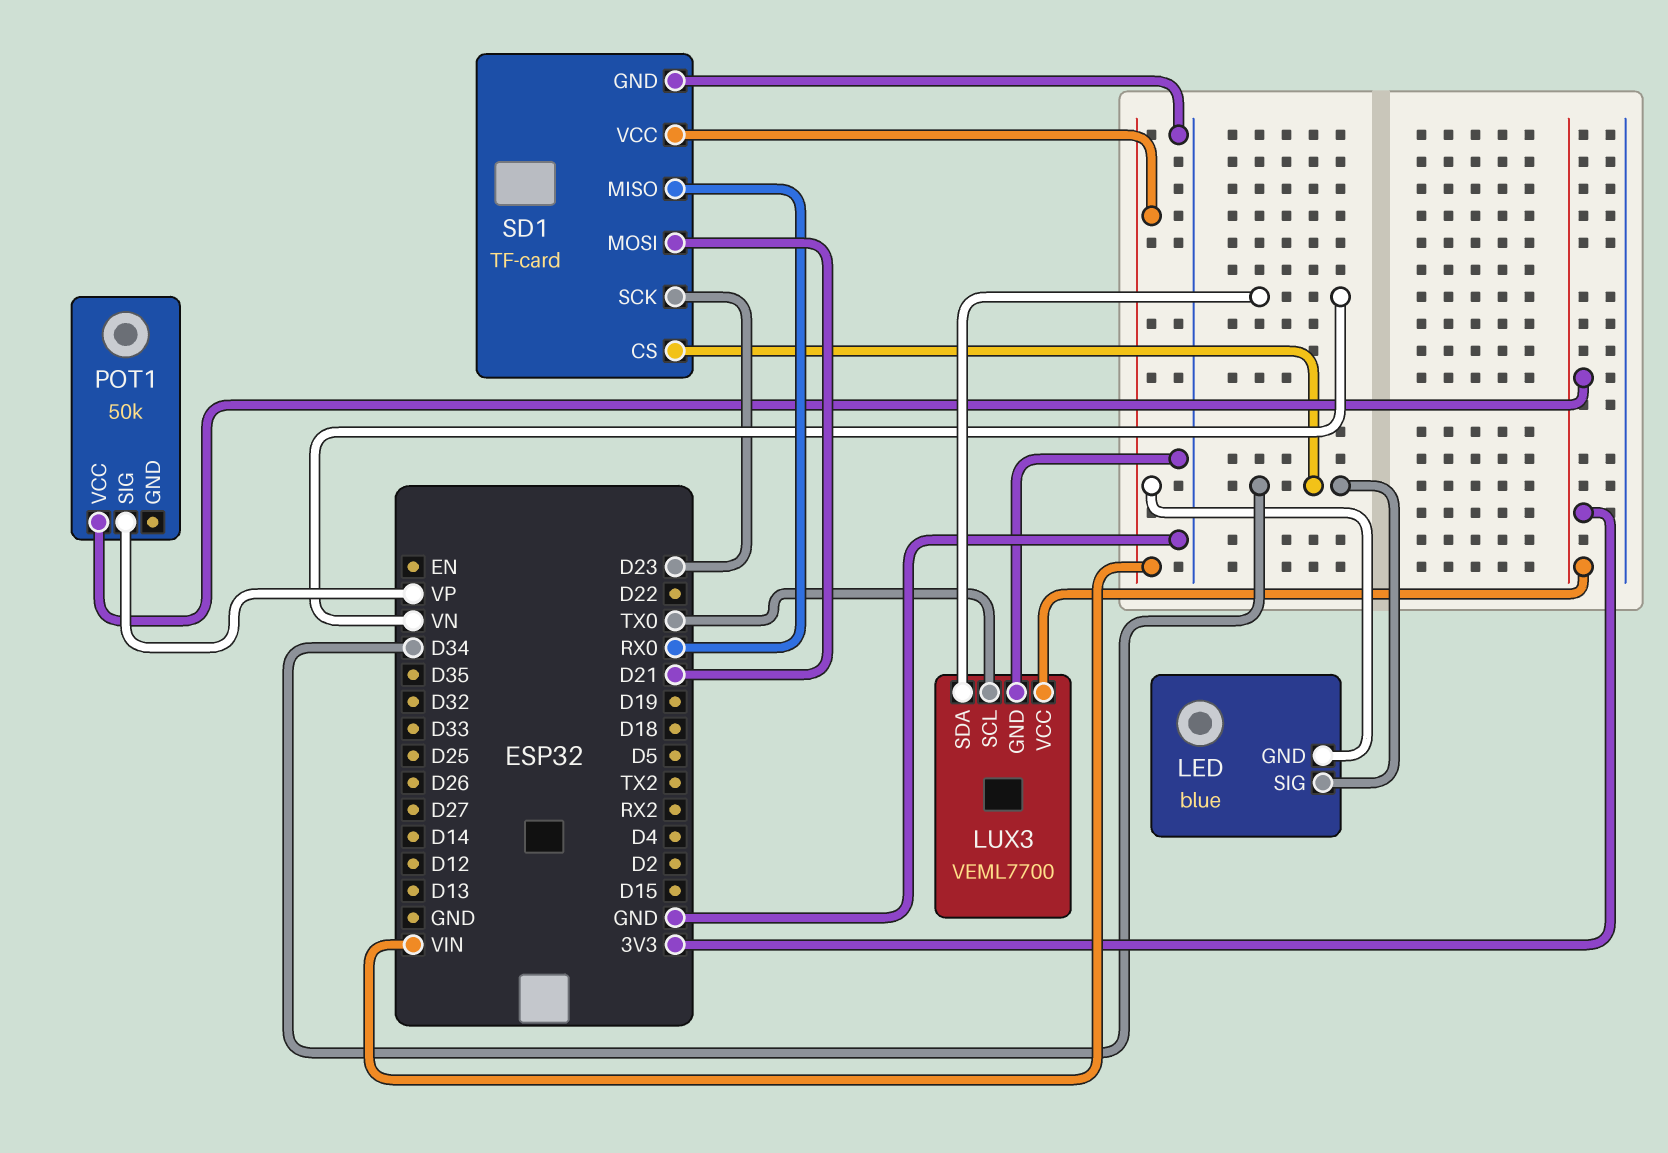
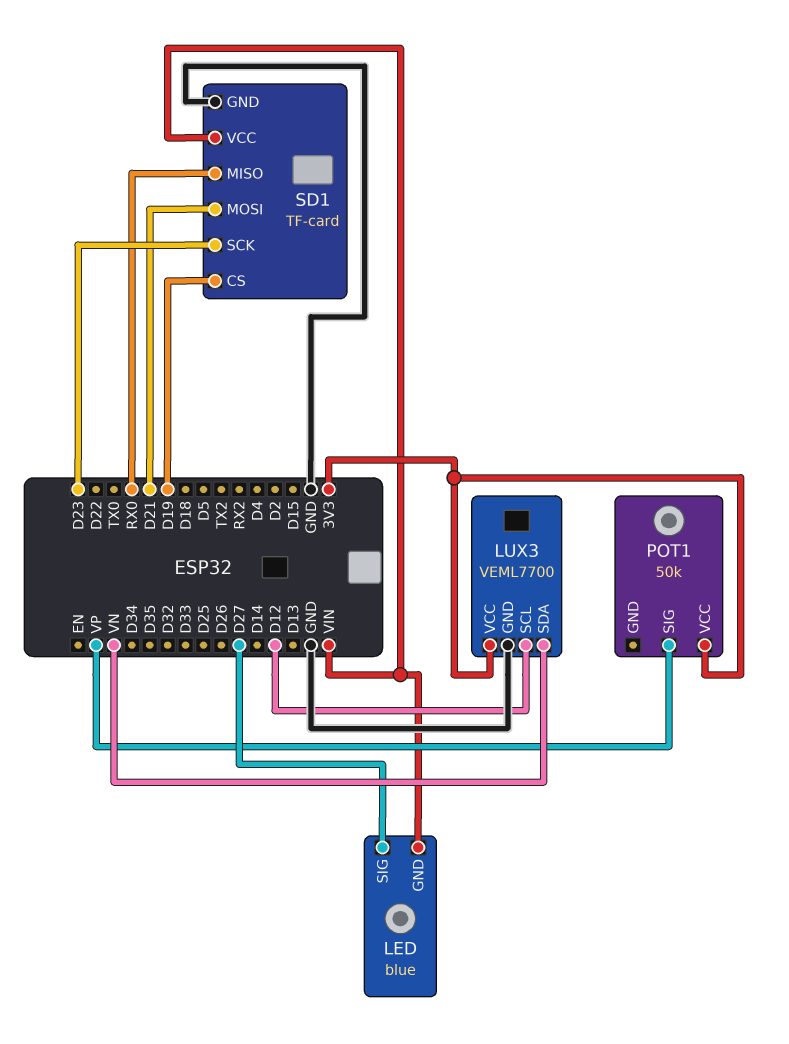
LED pin SIG: D34 -> D27
LUX3 pin SCL: TX0 -> D12
SD1 pin CS: D34 -> D19

